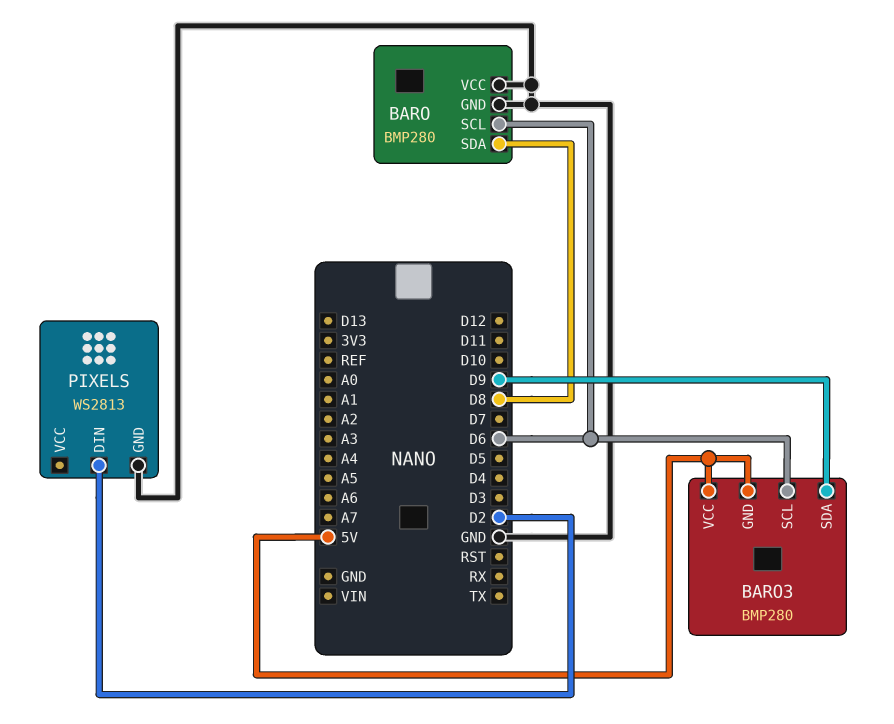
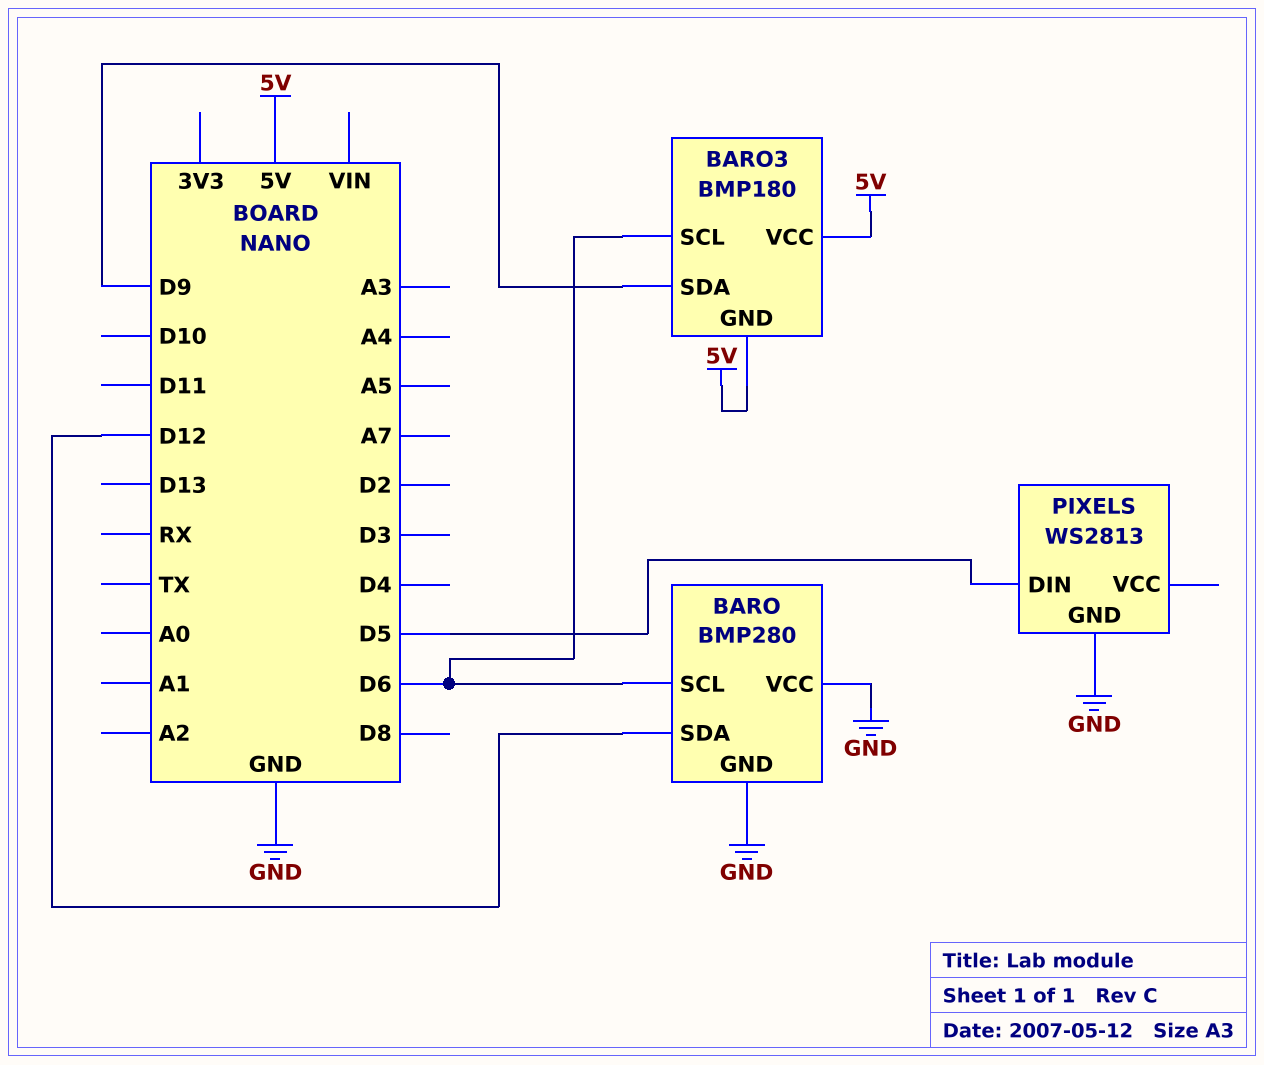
BARO pin SDA: D8 -> D12
BARO3: BMP280 -> BMP180
PIXELS pin DIN: D2 -> D5

